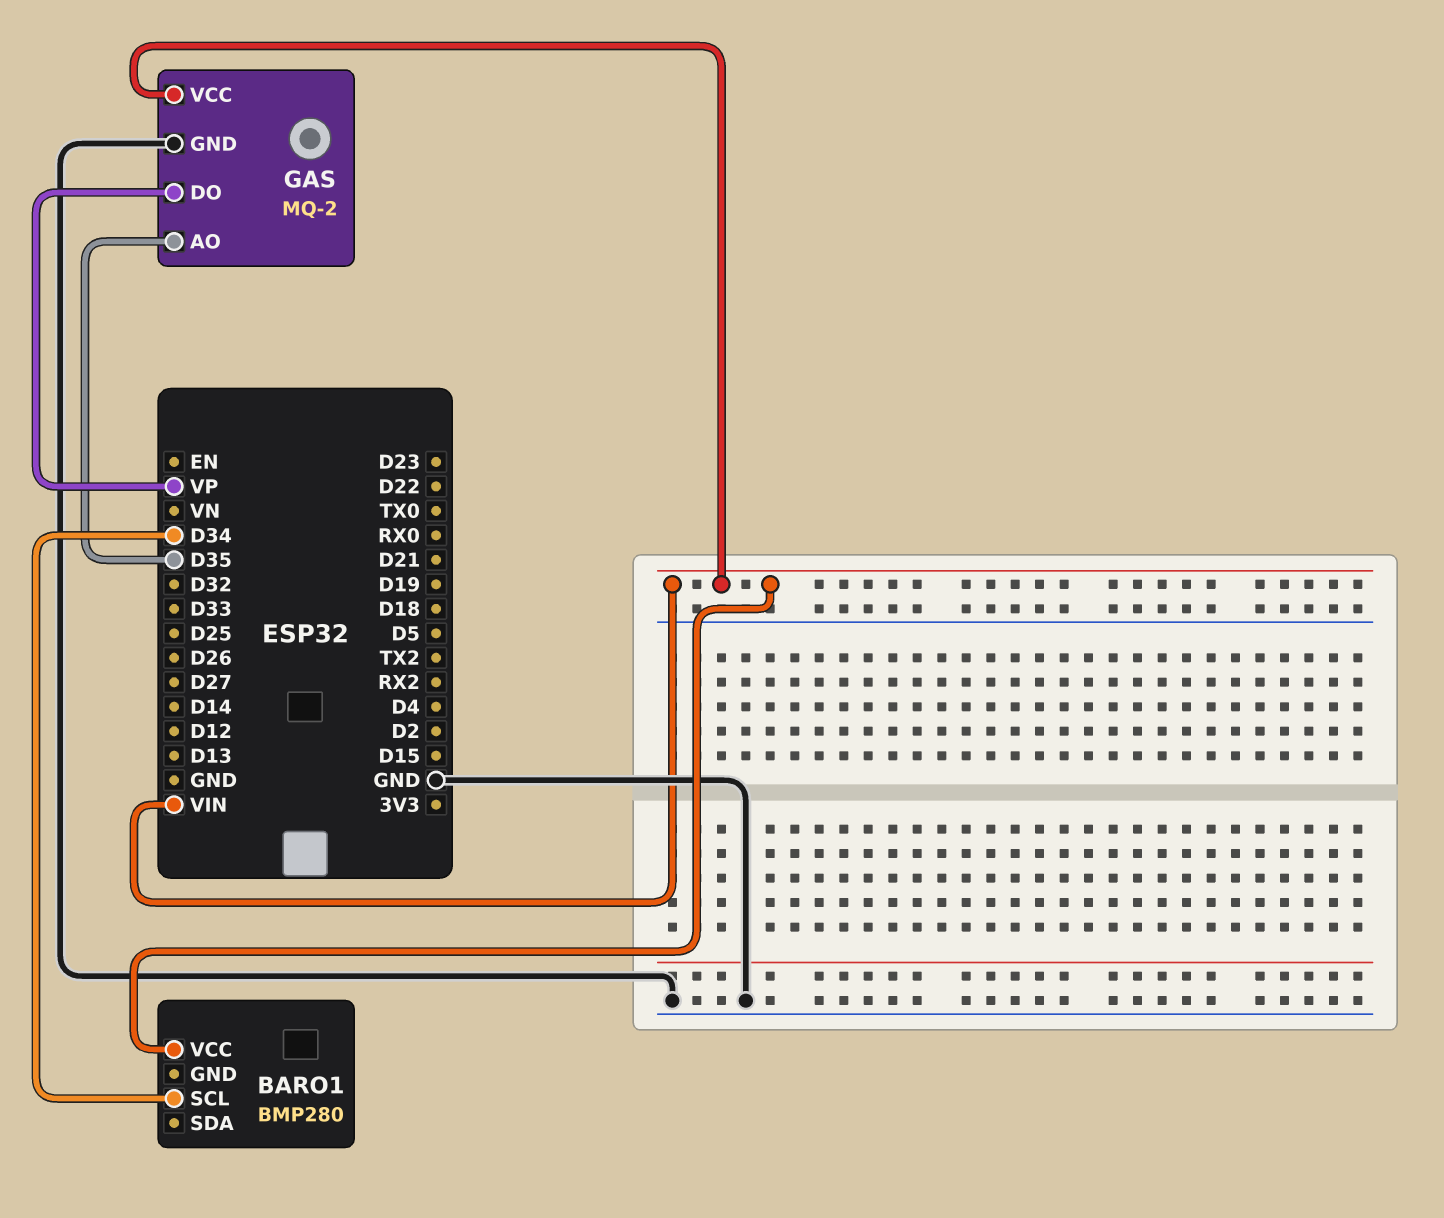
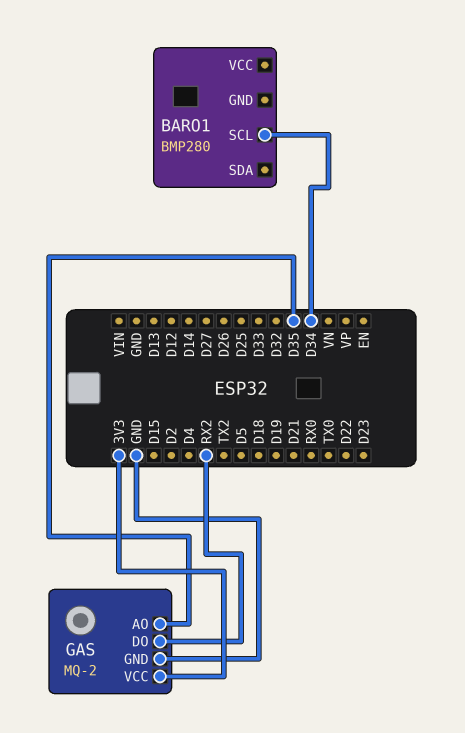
BARO1 pin VCC: VIN -> none
GAS pin DO: VP -> RX2
GAS pin VCC: VIN -> 3V3

